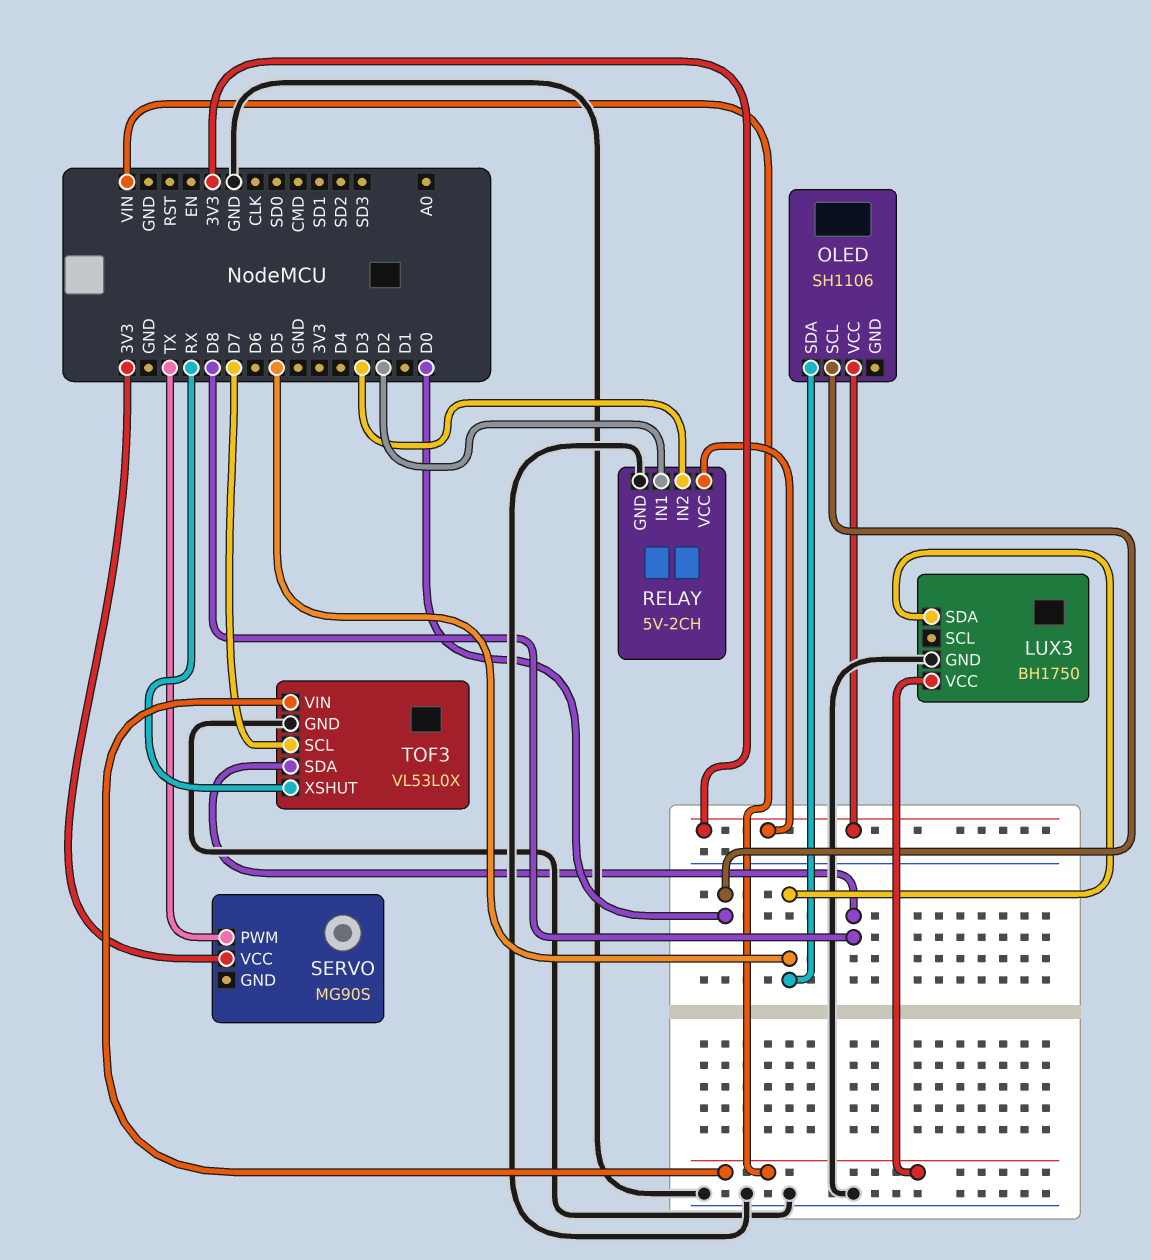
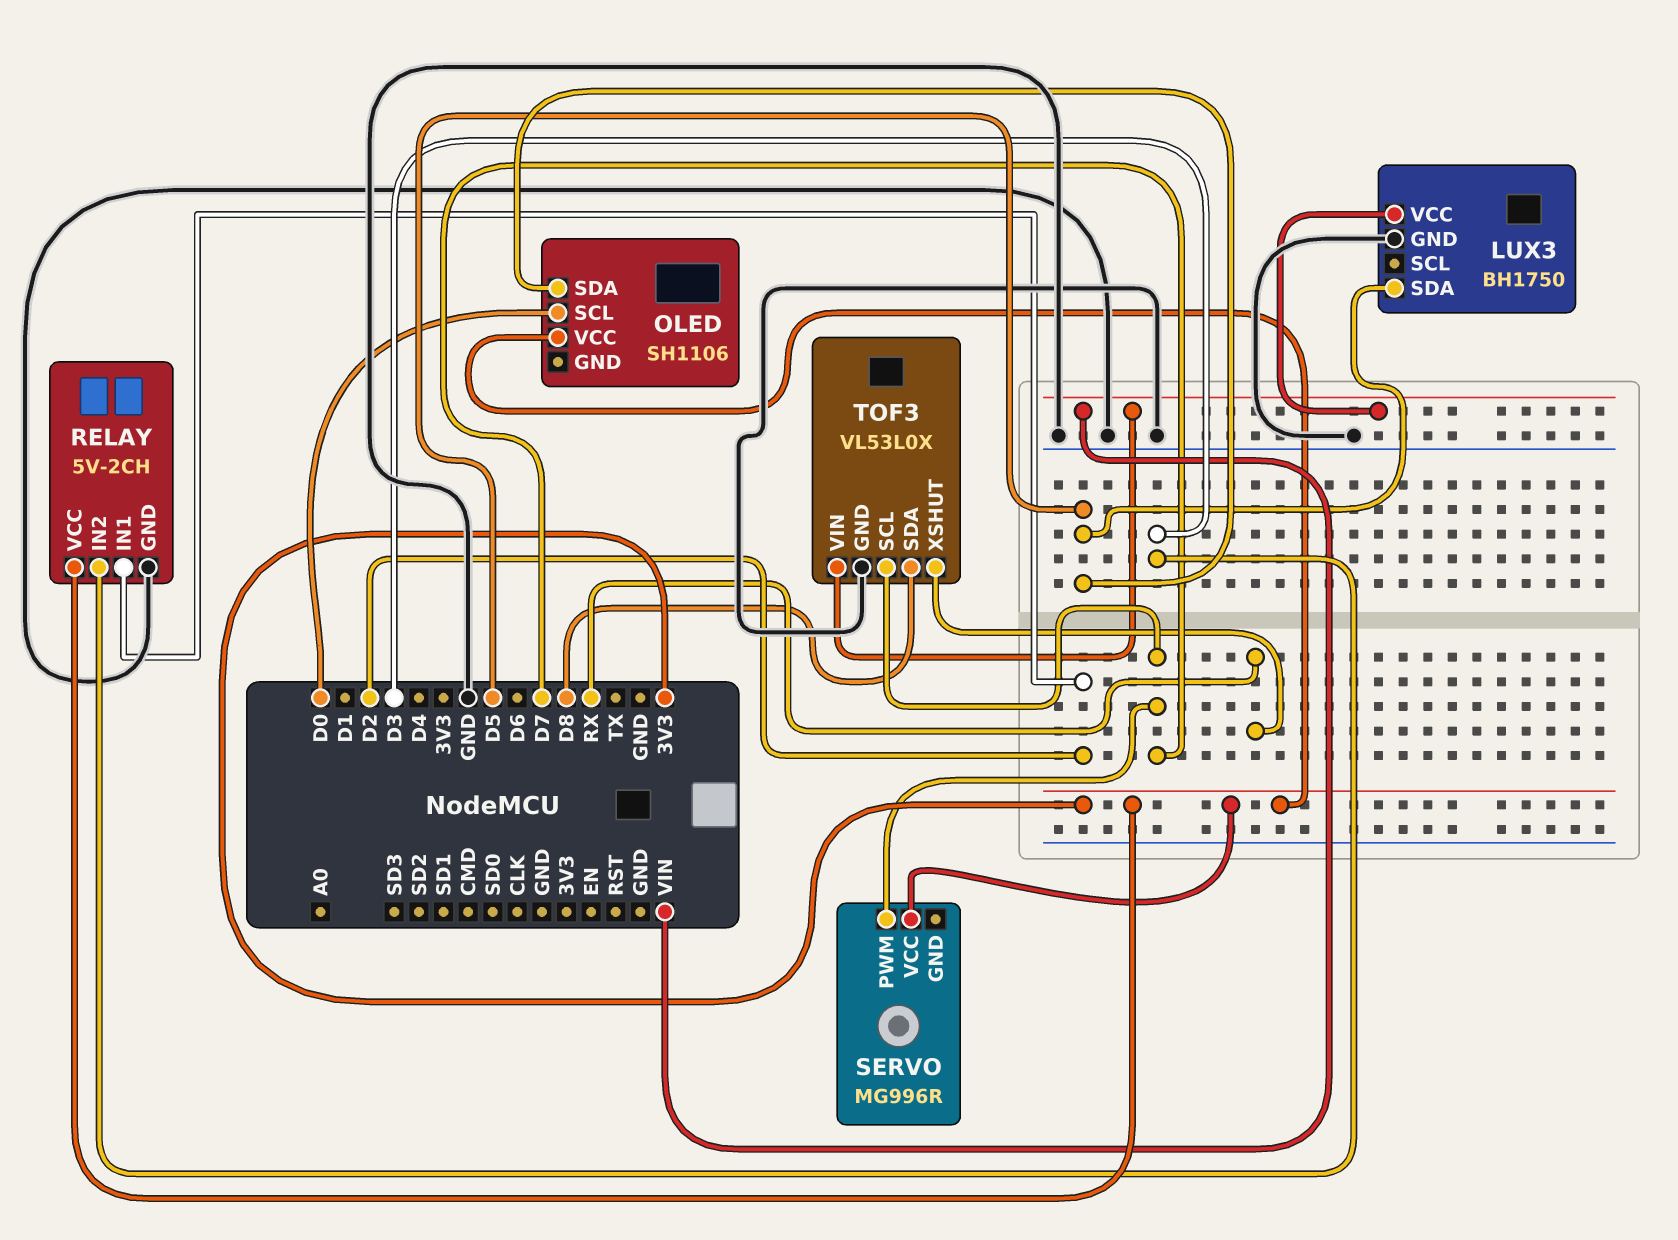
SERVO: MG90S -> MG996R
SERVO pin PWM: TX -> D7

